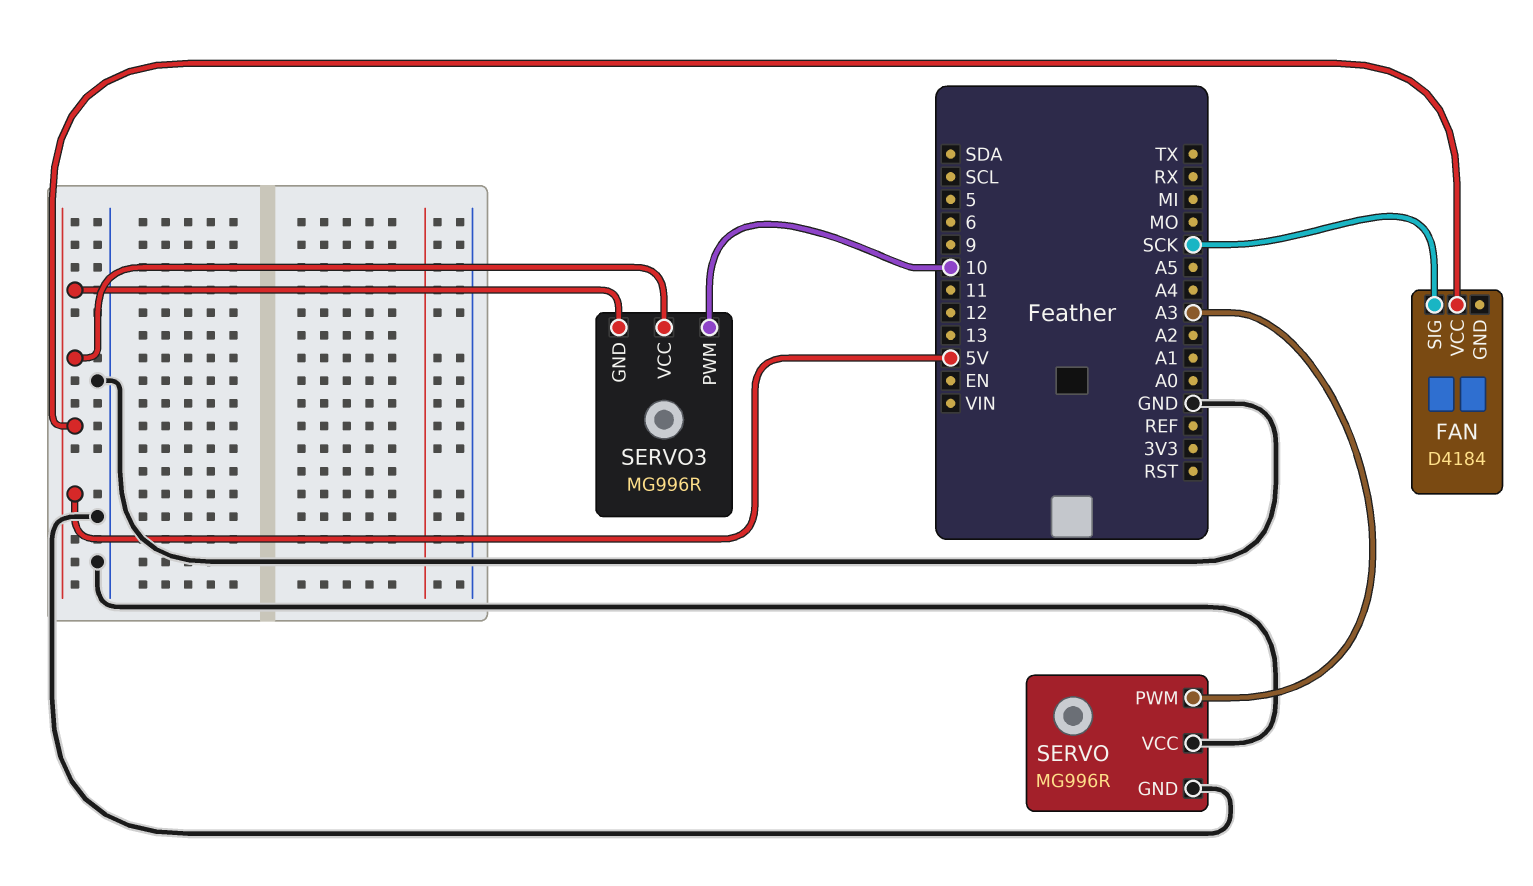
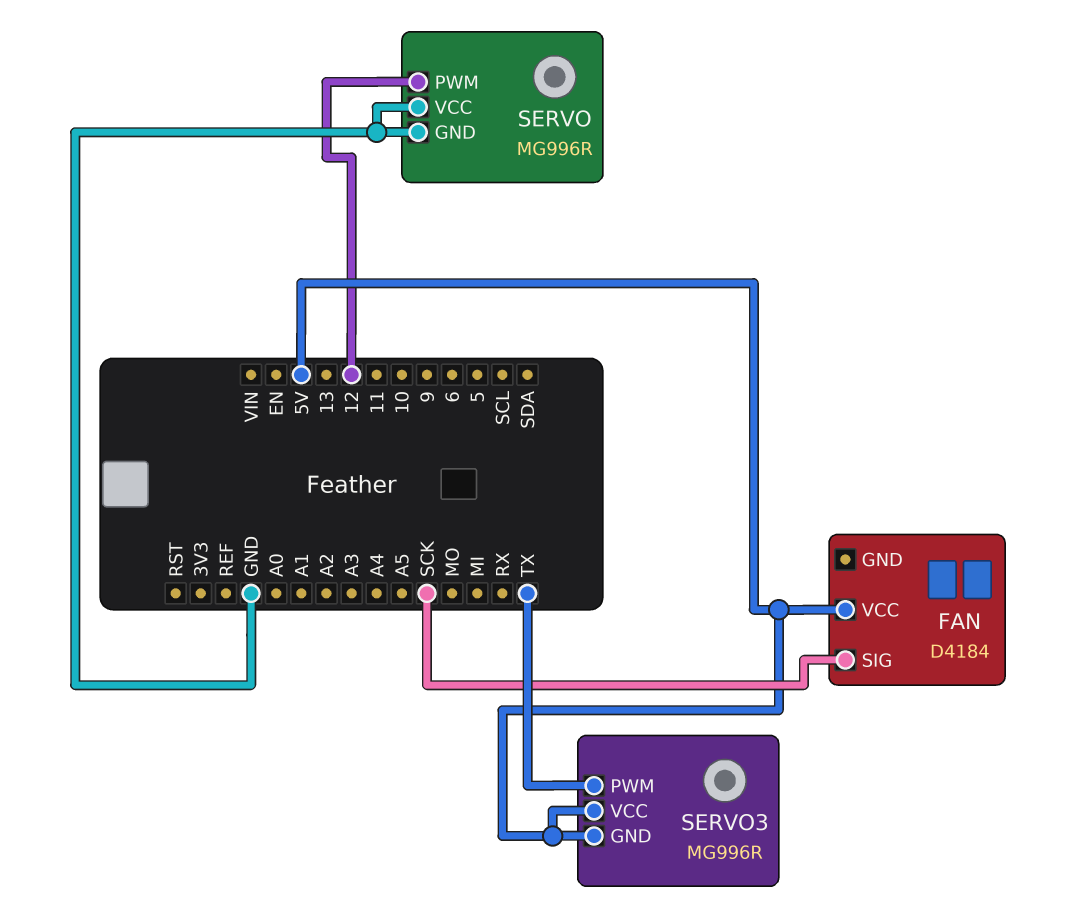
SERVO pin PWM: A3 -> 12
SERVO3 pin PWM: 10 -> TX

